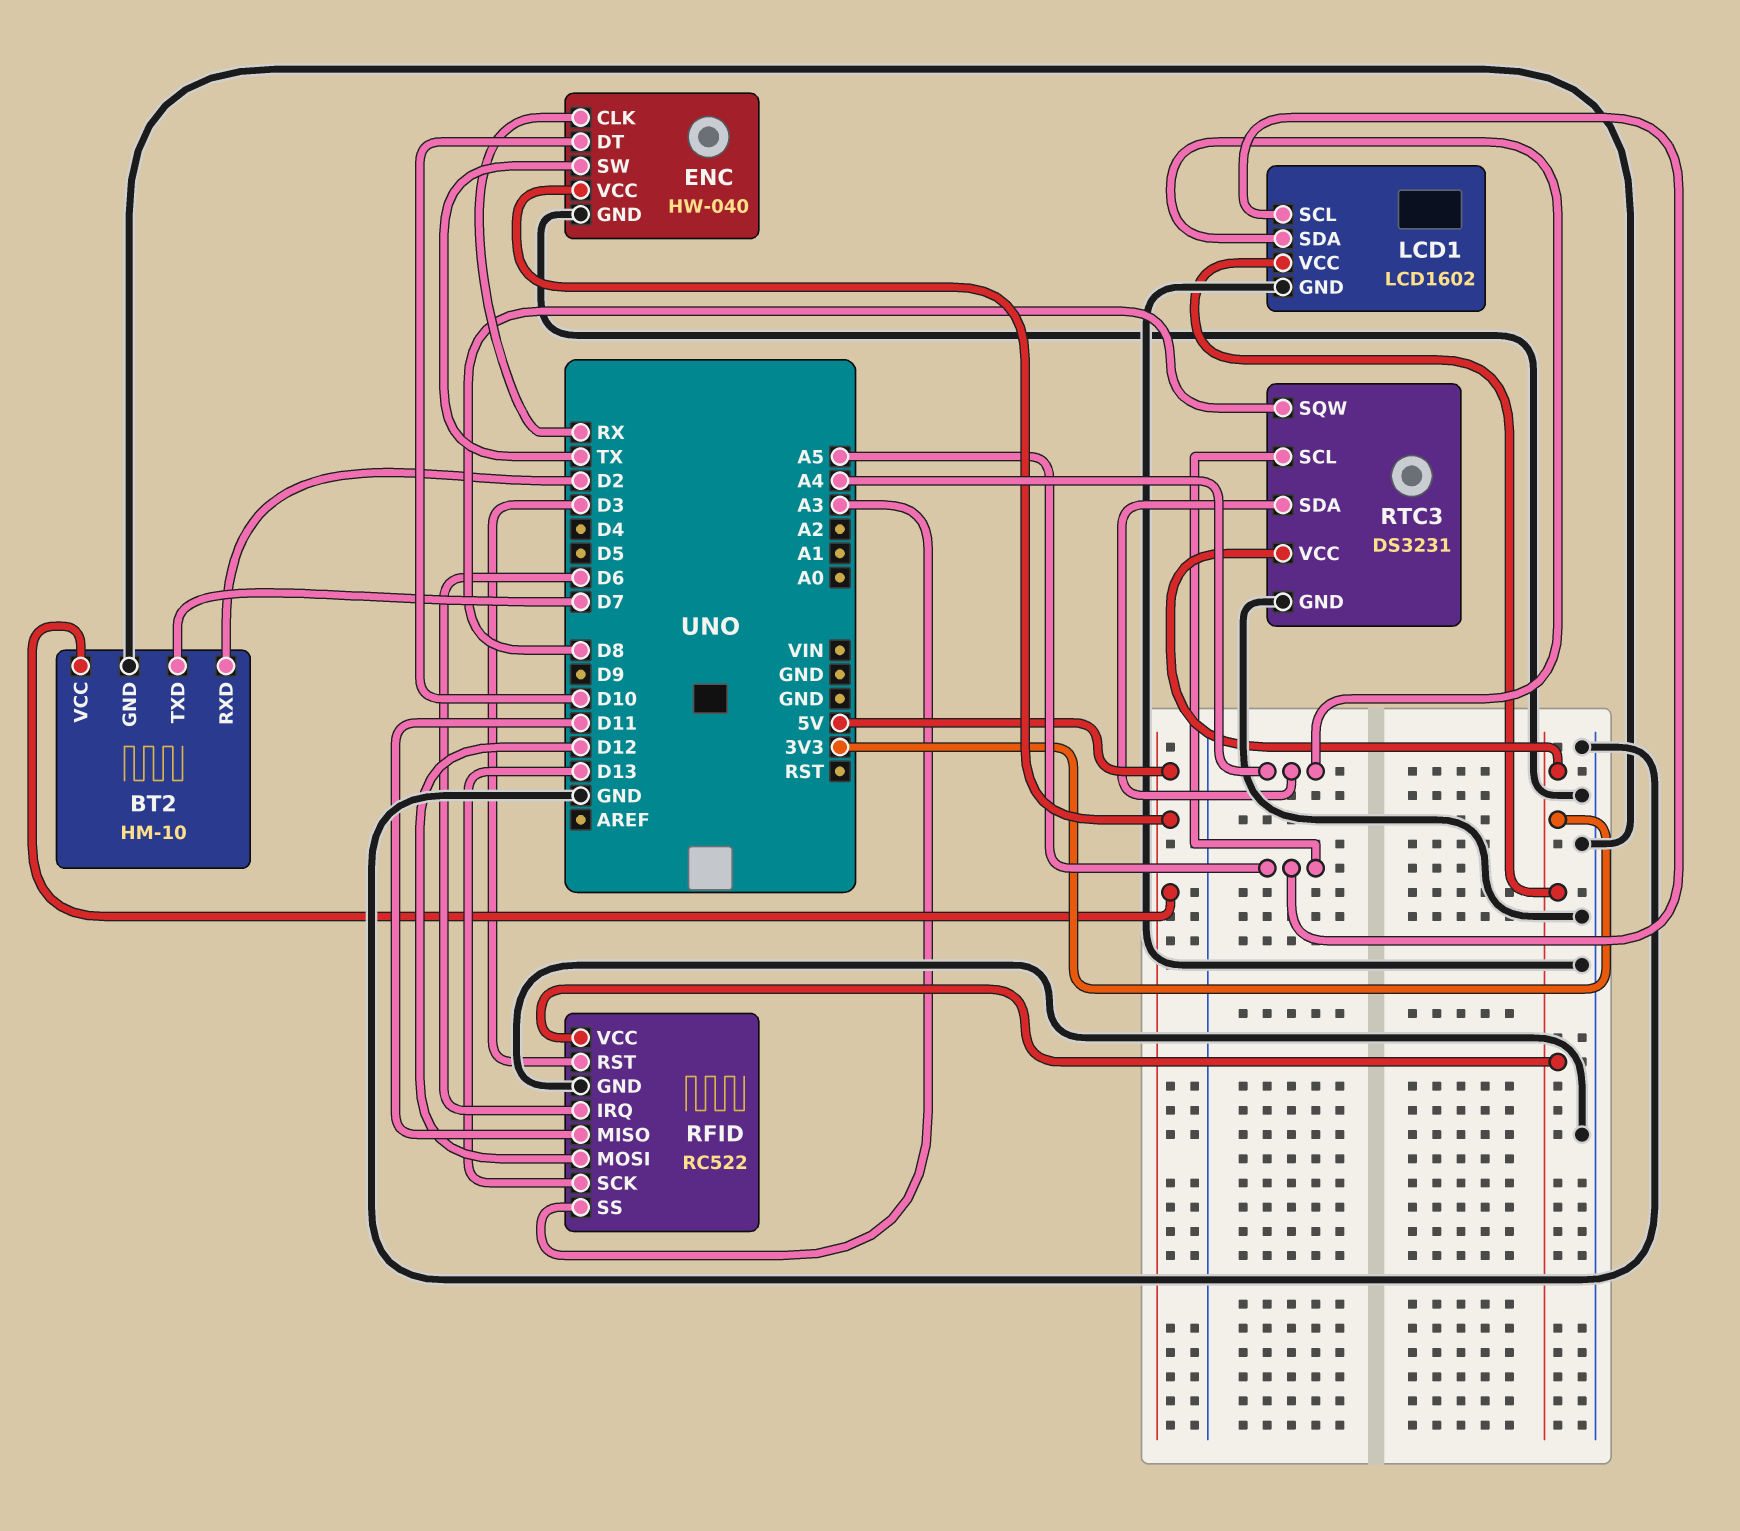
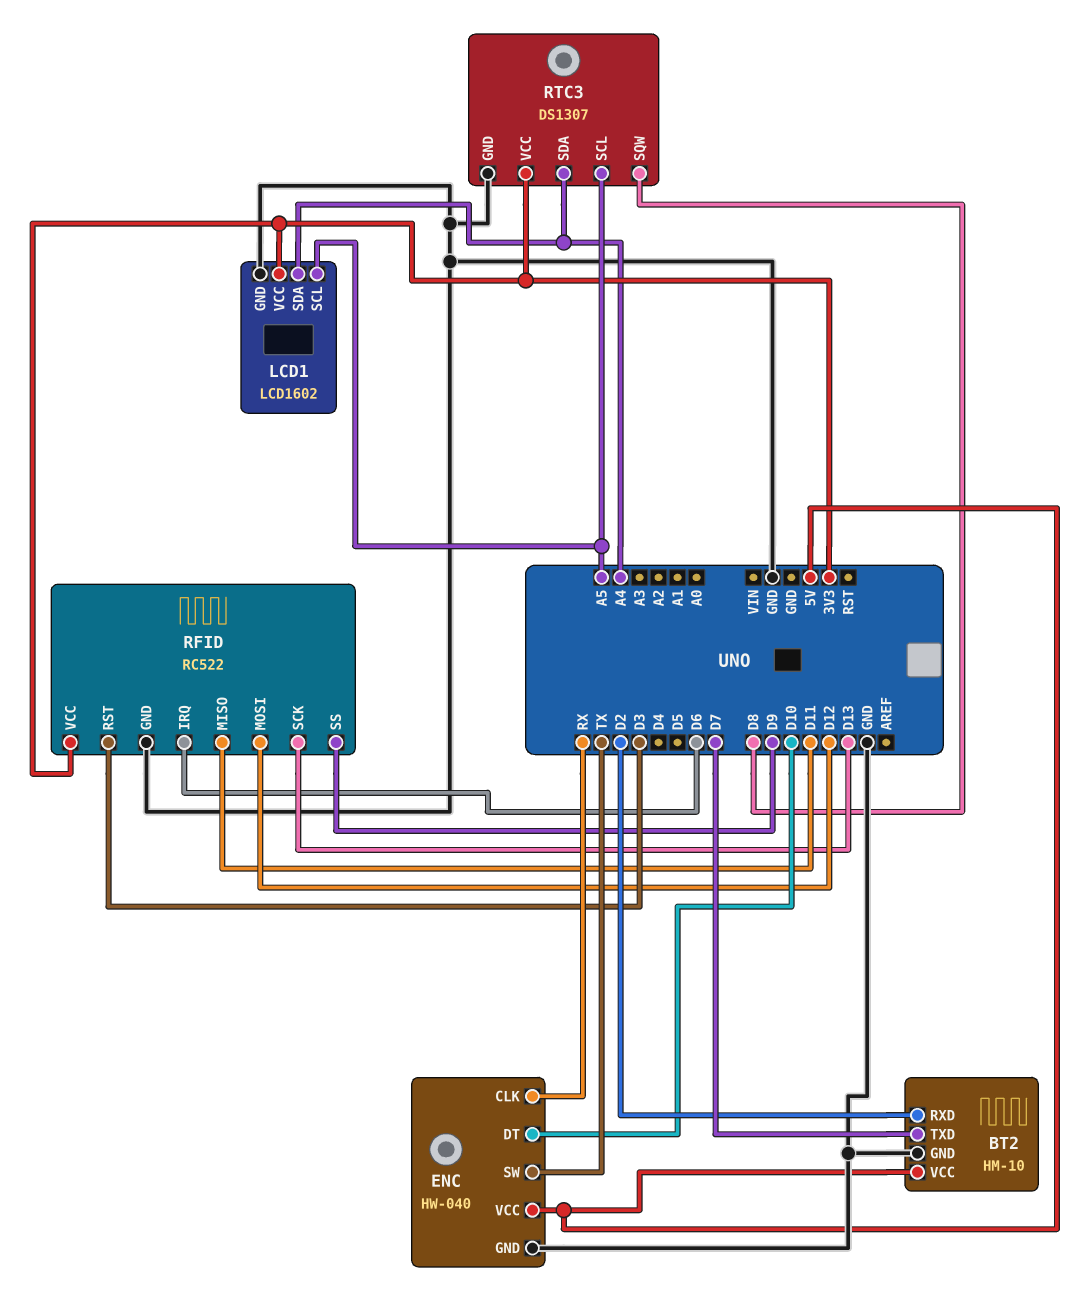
RFID pin SS: A3 -> D9
RTC3: DS3231 -> DS1307

